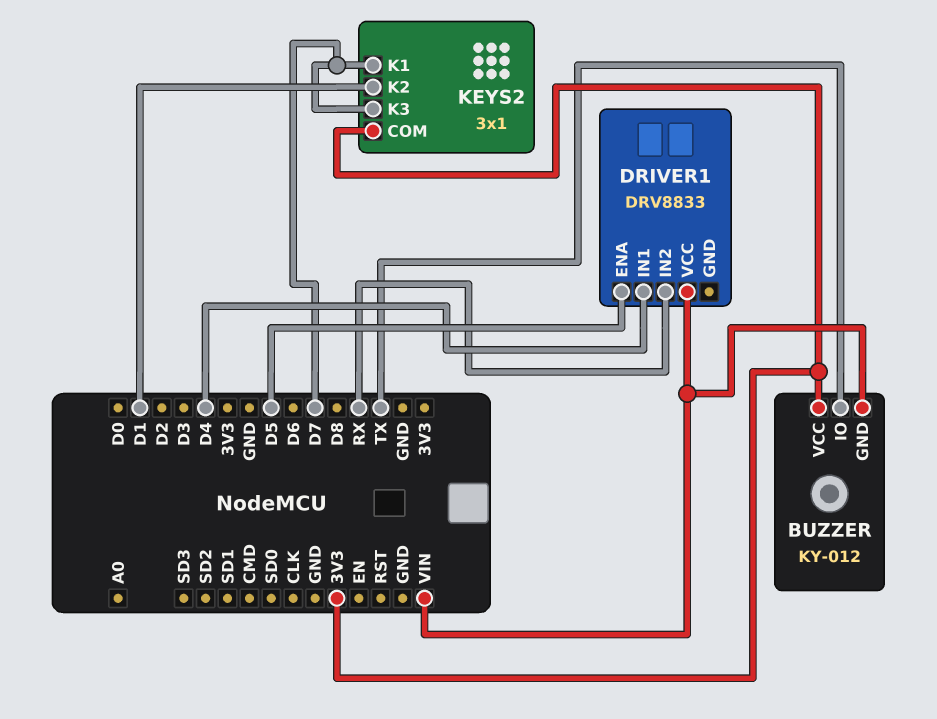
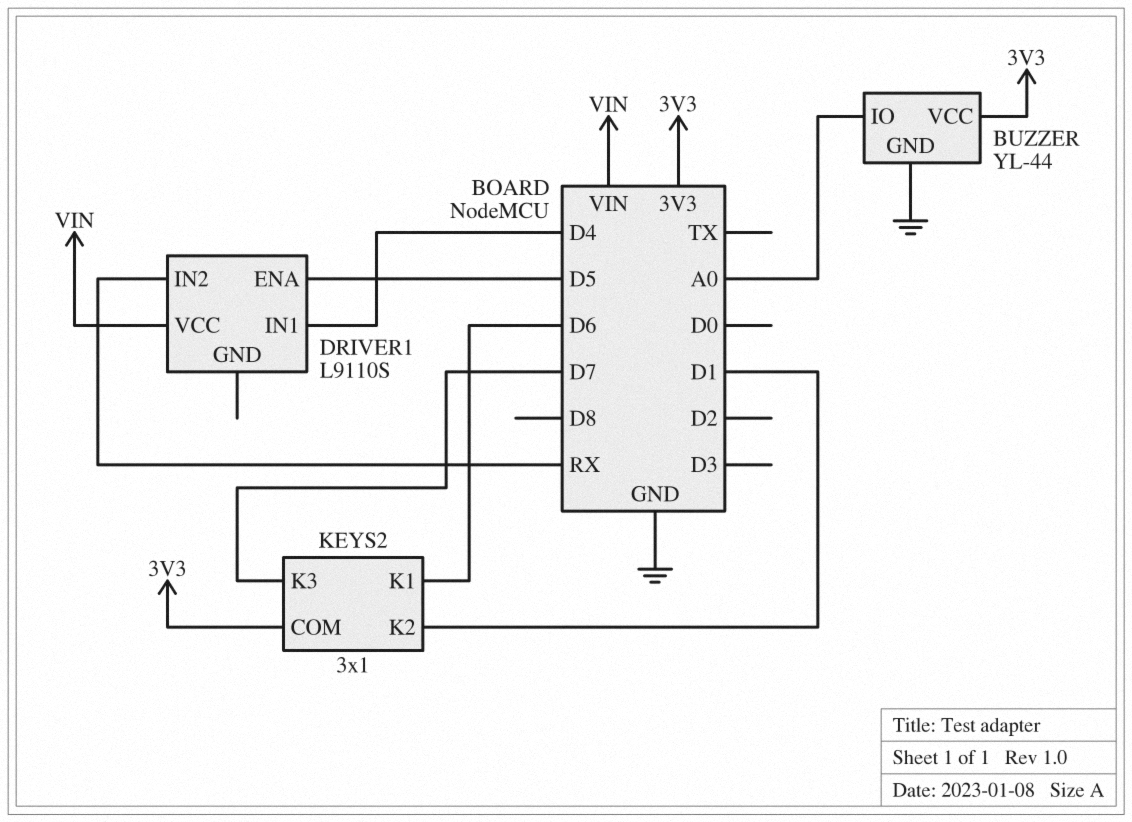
BUZZER: KY-012 -> YL-44
BUZZER pin GND: VIN -> GND
BUZZER pin IO: TX -> A0
DRIVER1: DRV8833 -> L9110S
KEYS2 pin K1: D7 -> D6

